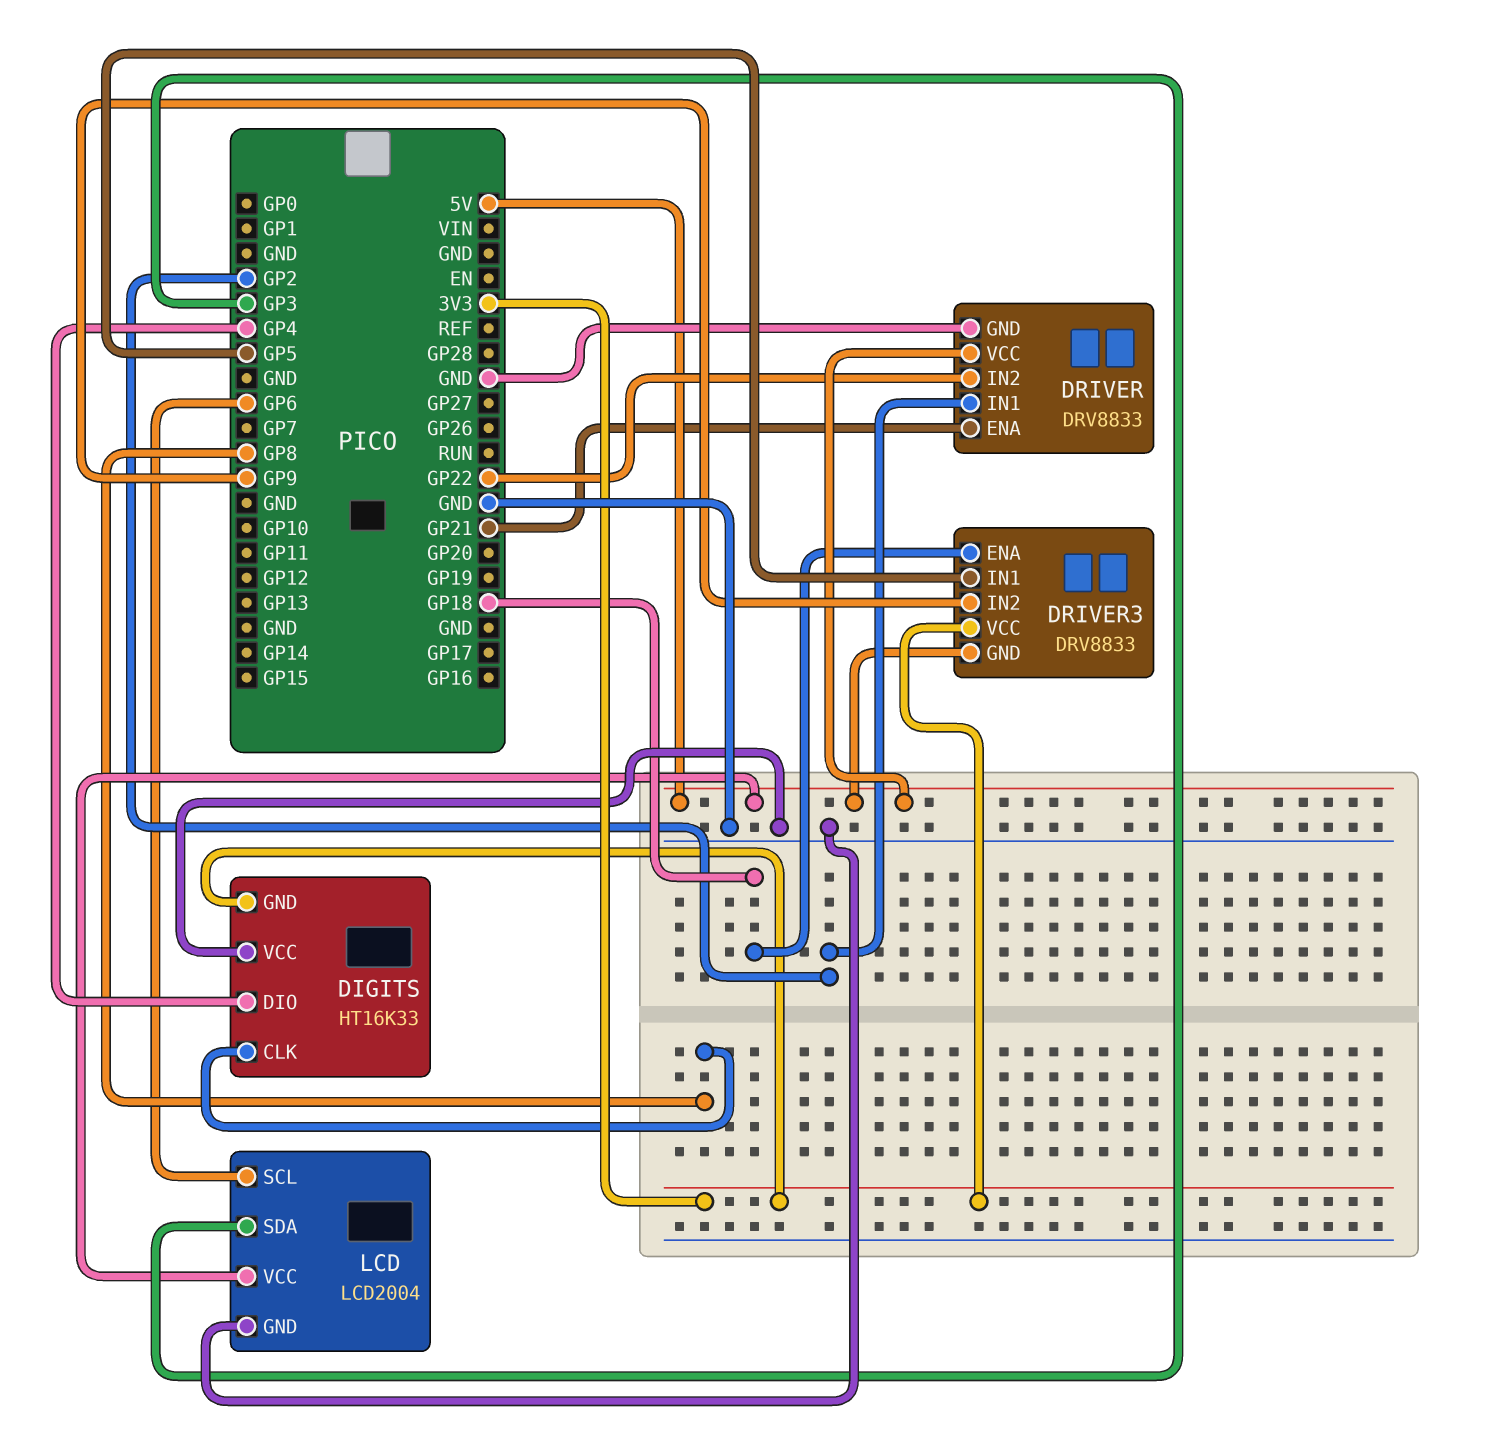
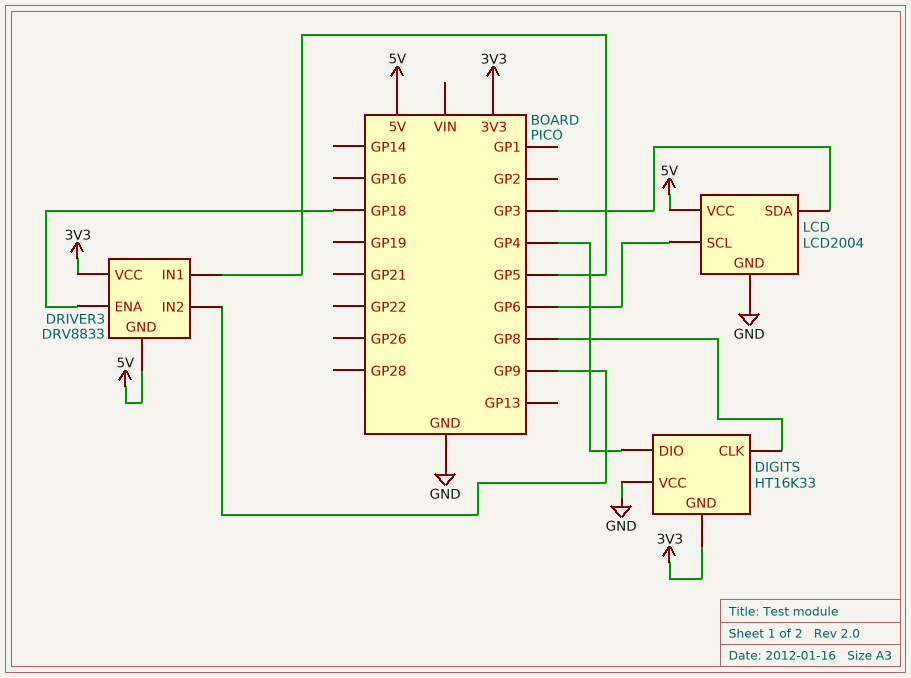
DRIVER: DRV8833 -> none
DRIVER pin ENA: GP21 -> none
DRIVER pin GND: GND -> none
DRIVER pin IN1: GP2 -> none
DRIVER pin IN2: GP22 -> none
DRIVER pin VCC: 5V -> none

